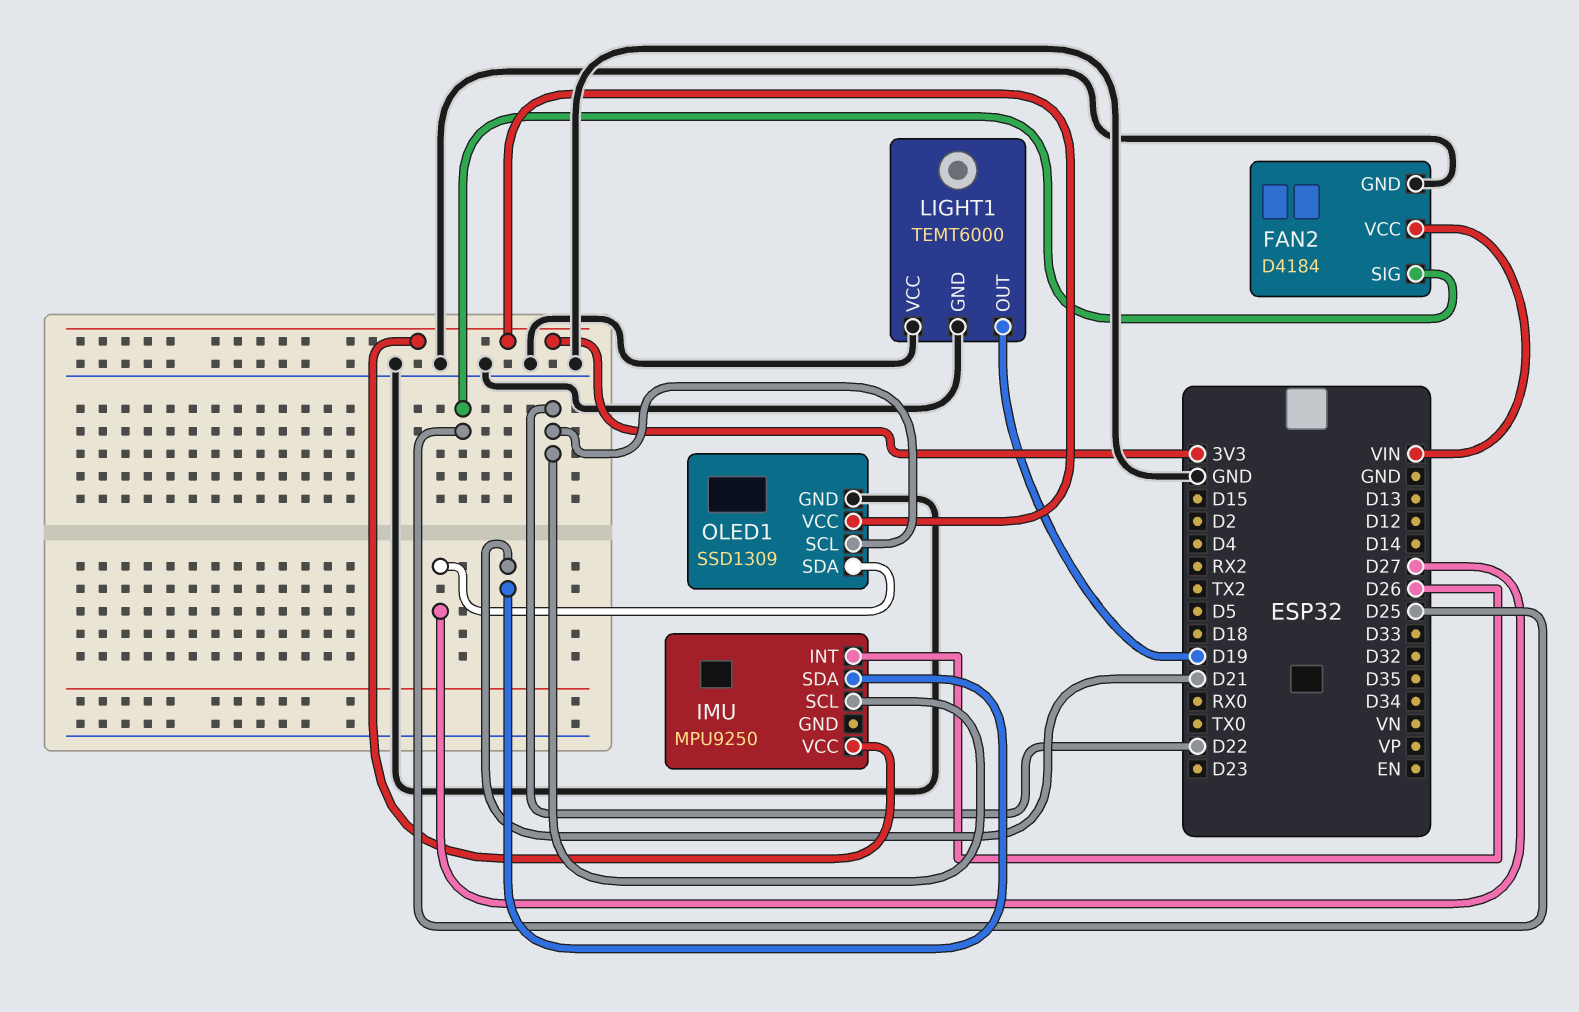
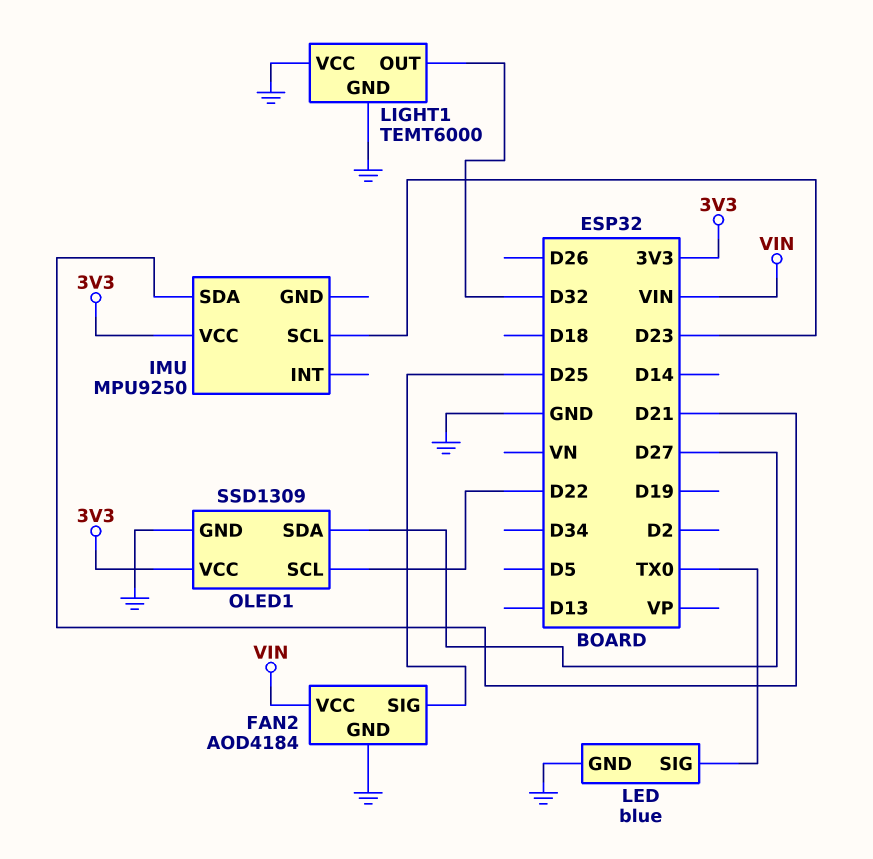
FAN2: D4184 -> AOD4184
IMU pin INT: D26 -> none
IMU pin SCL: D22 -> D23
LED: none -> blue
LED pin GND: none -> GND
LED pin SIG: none -> TX0
LIGHT1 pin OUT: D19 -> D32

